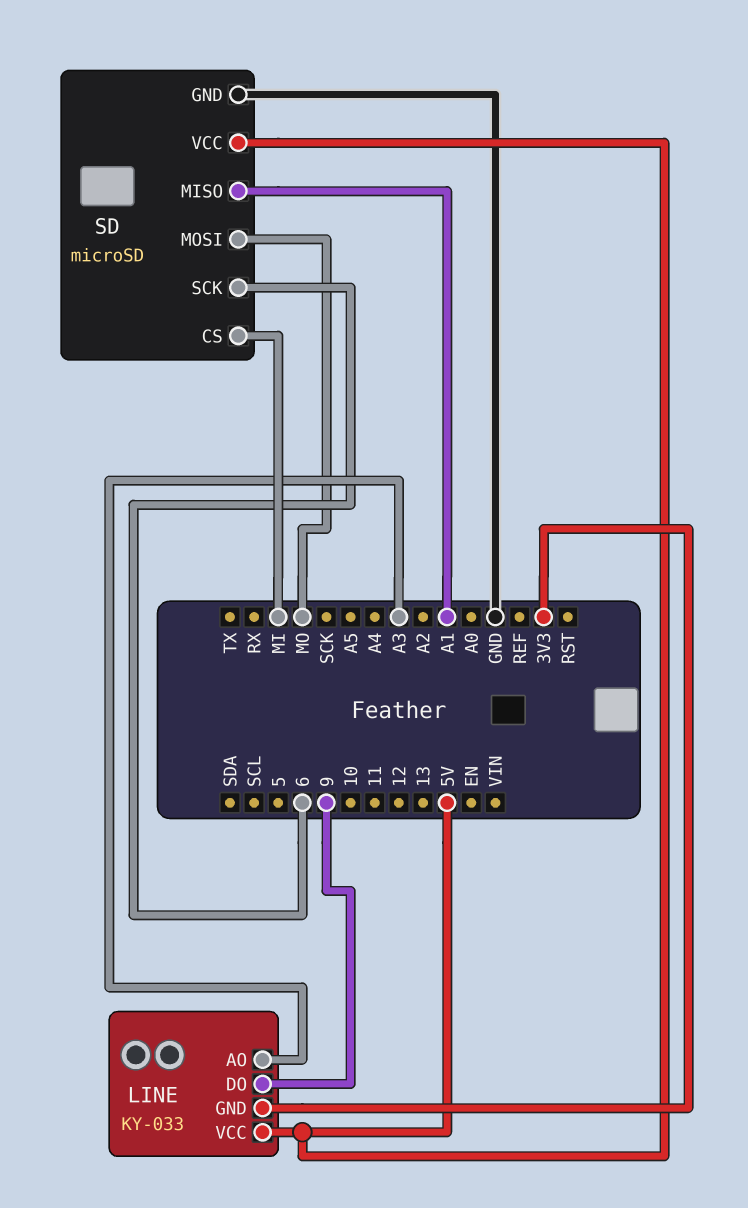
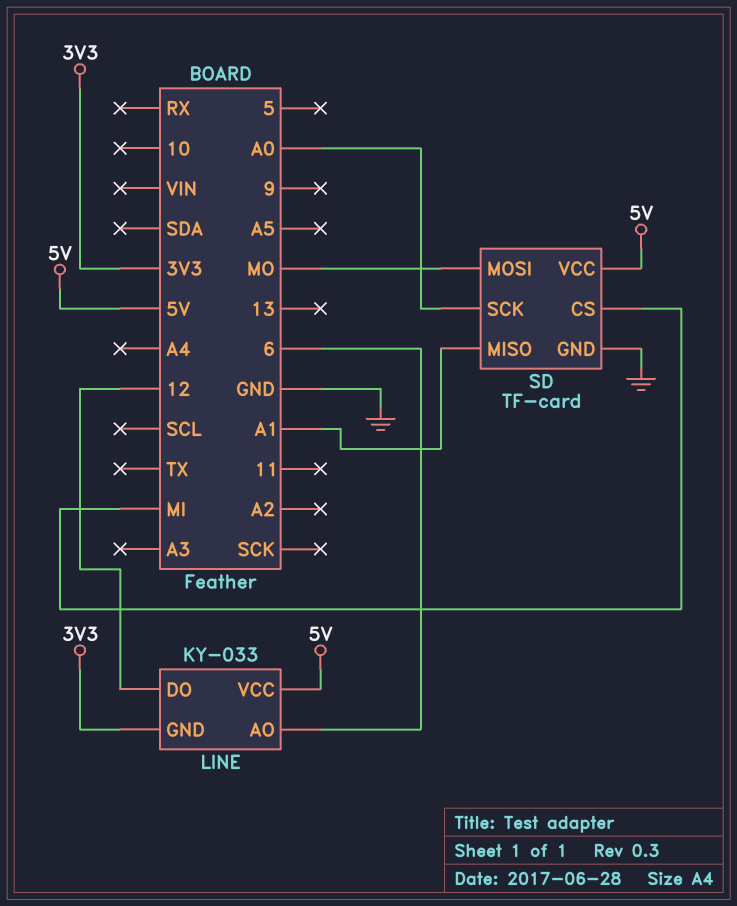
LINE pin AO: A3 -> 6
LINE pin DO: 9 -> 12
SD: microSD -> TF-card
SD pin SCK: 6 -> A0

